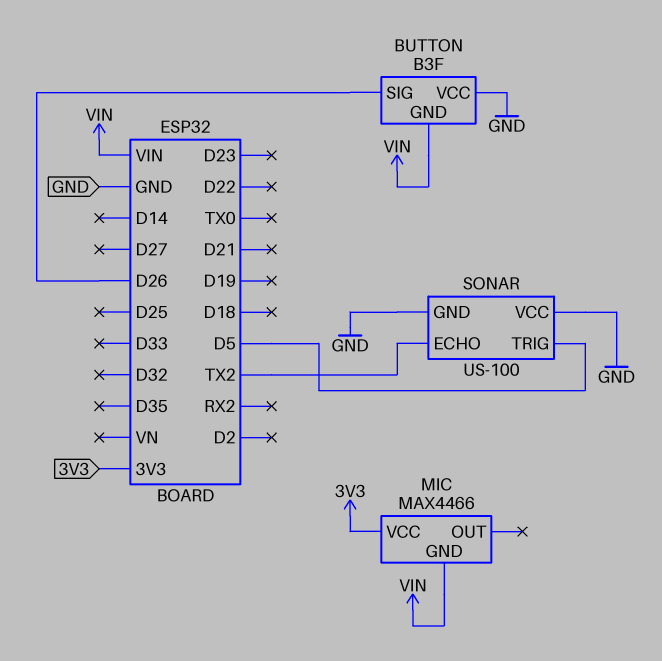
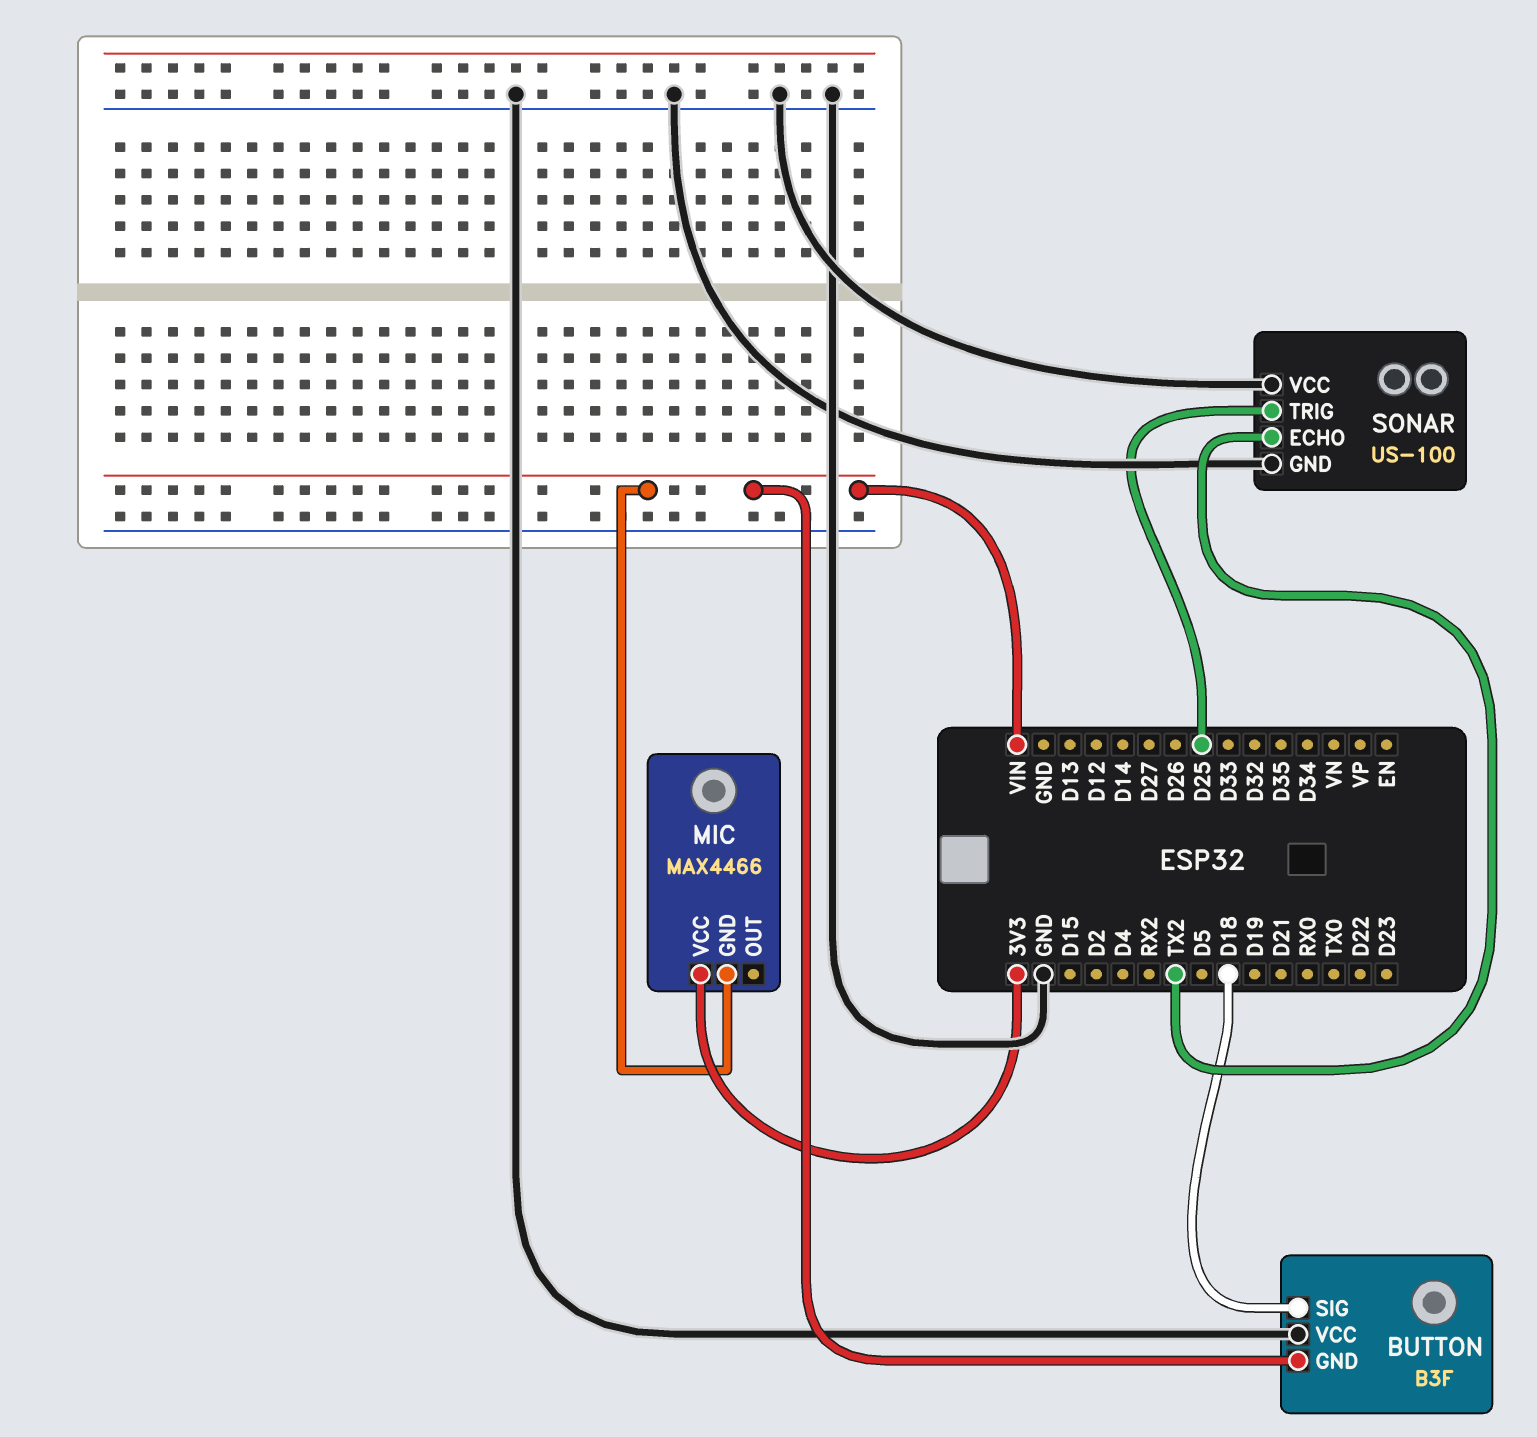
BUTTON pin SIG: D26 -> D18
SONAR pin TRIG: D5 -> D25

